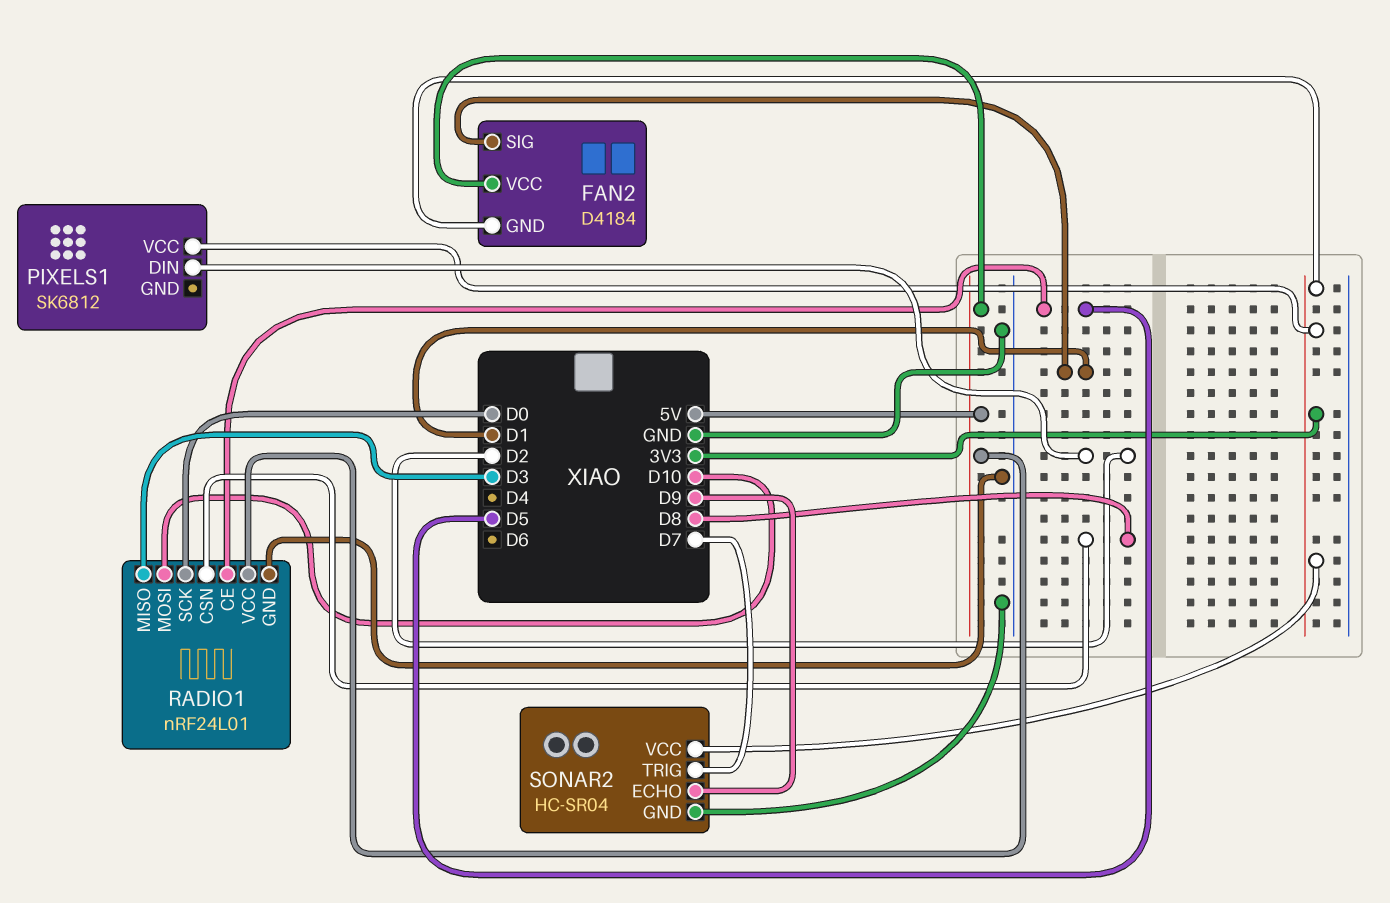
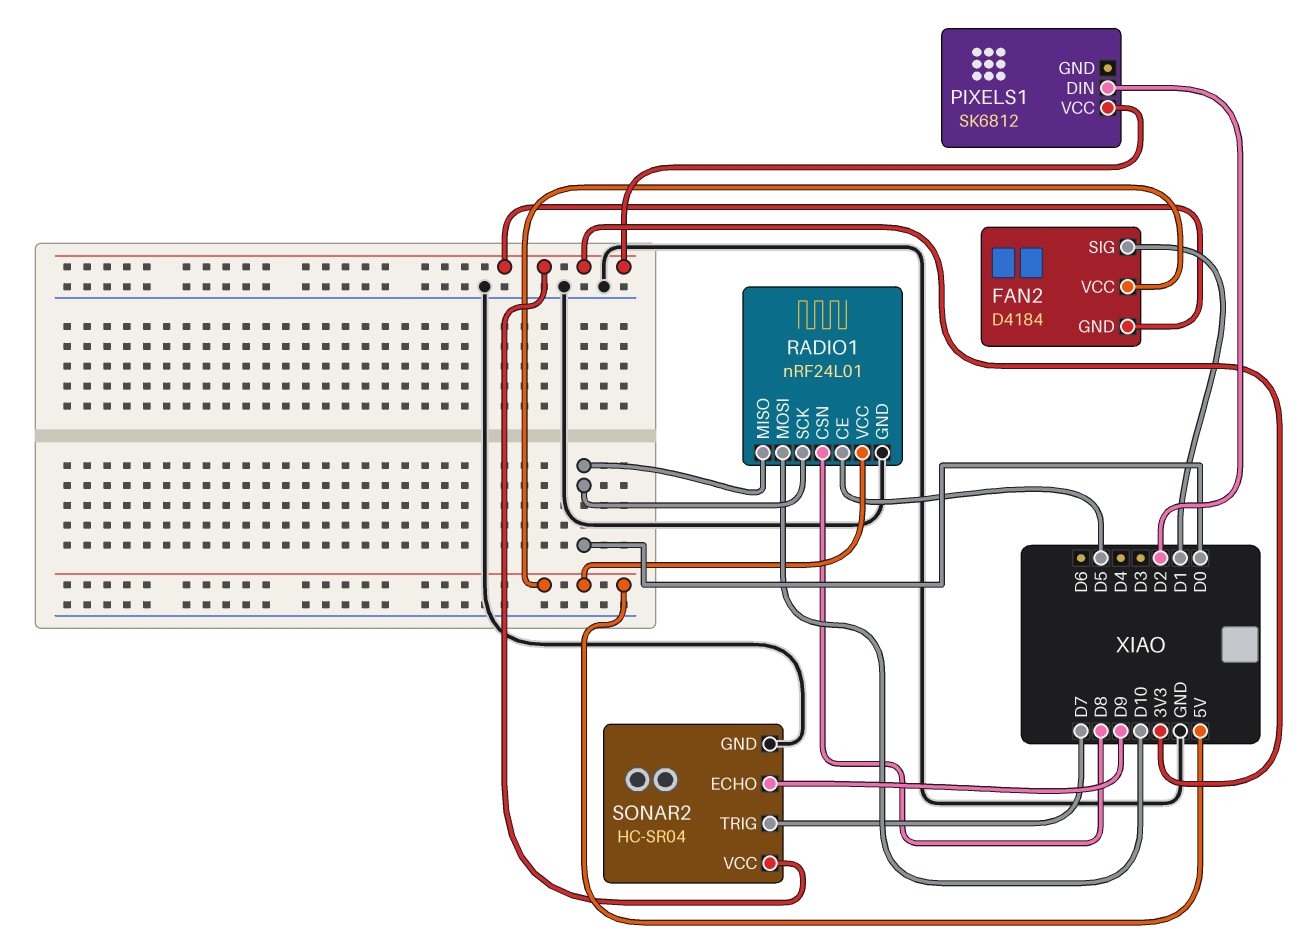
RADIO1 pin MISO: D3 -> D0

